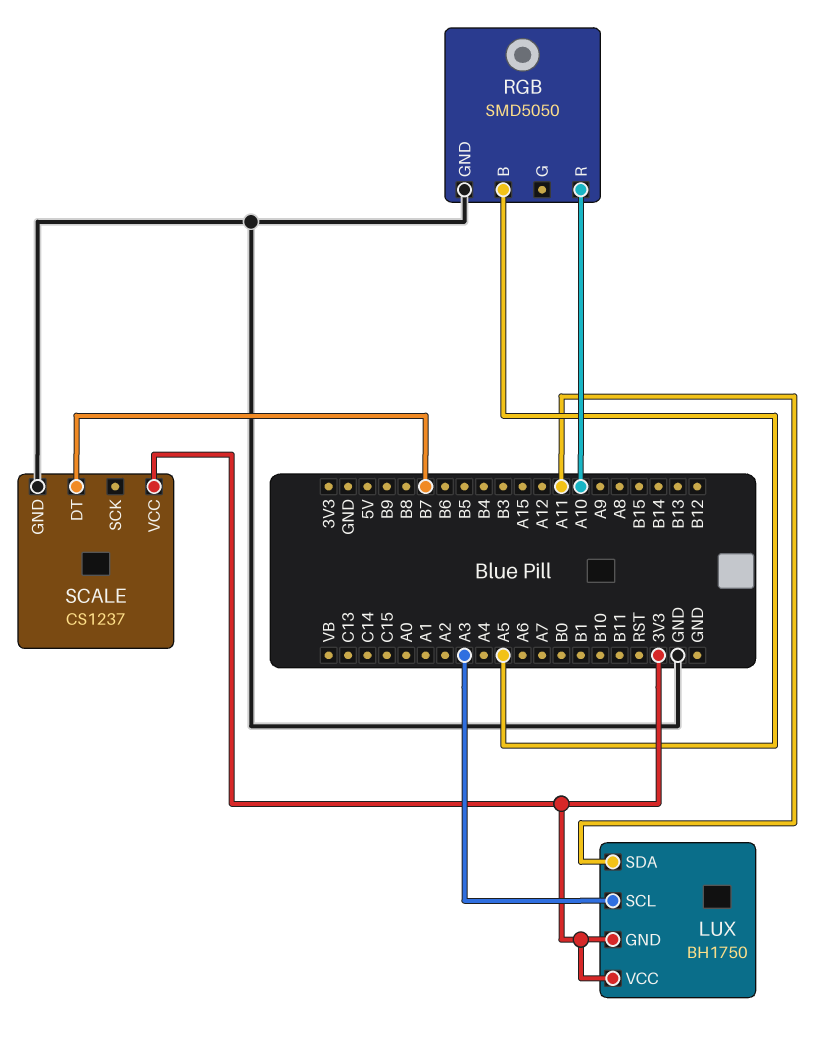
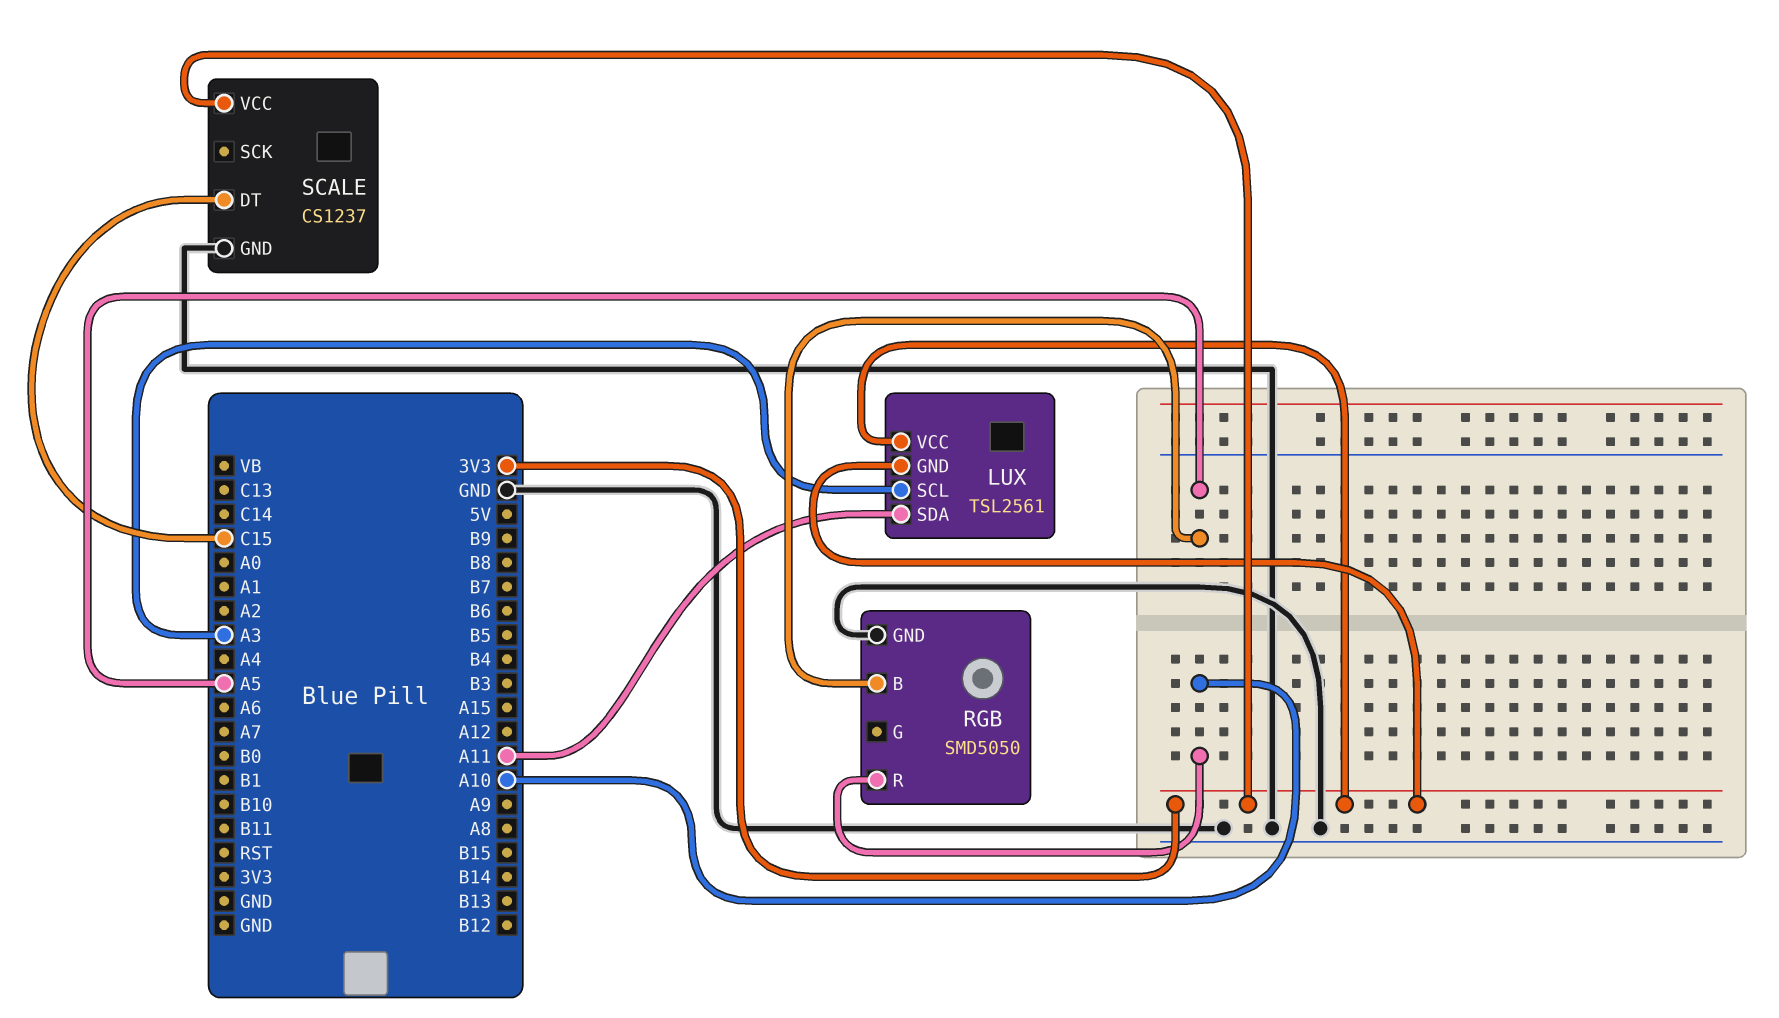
LUX: BH1750 -> TSL2561
SCALE pin DT: B7 -> C15

